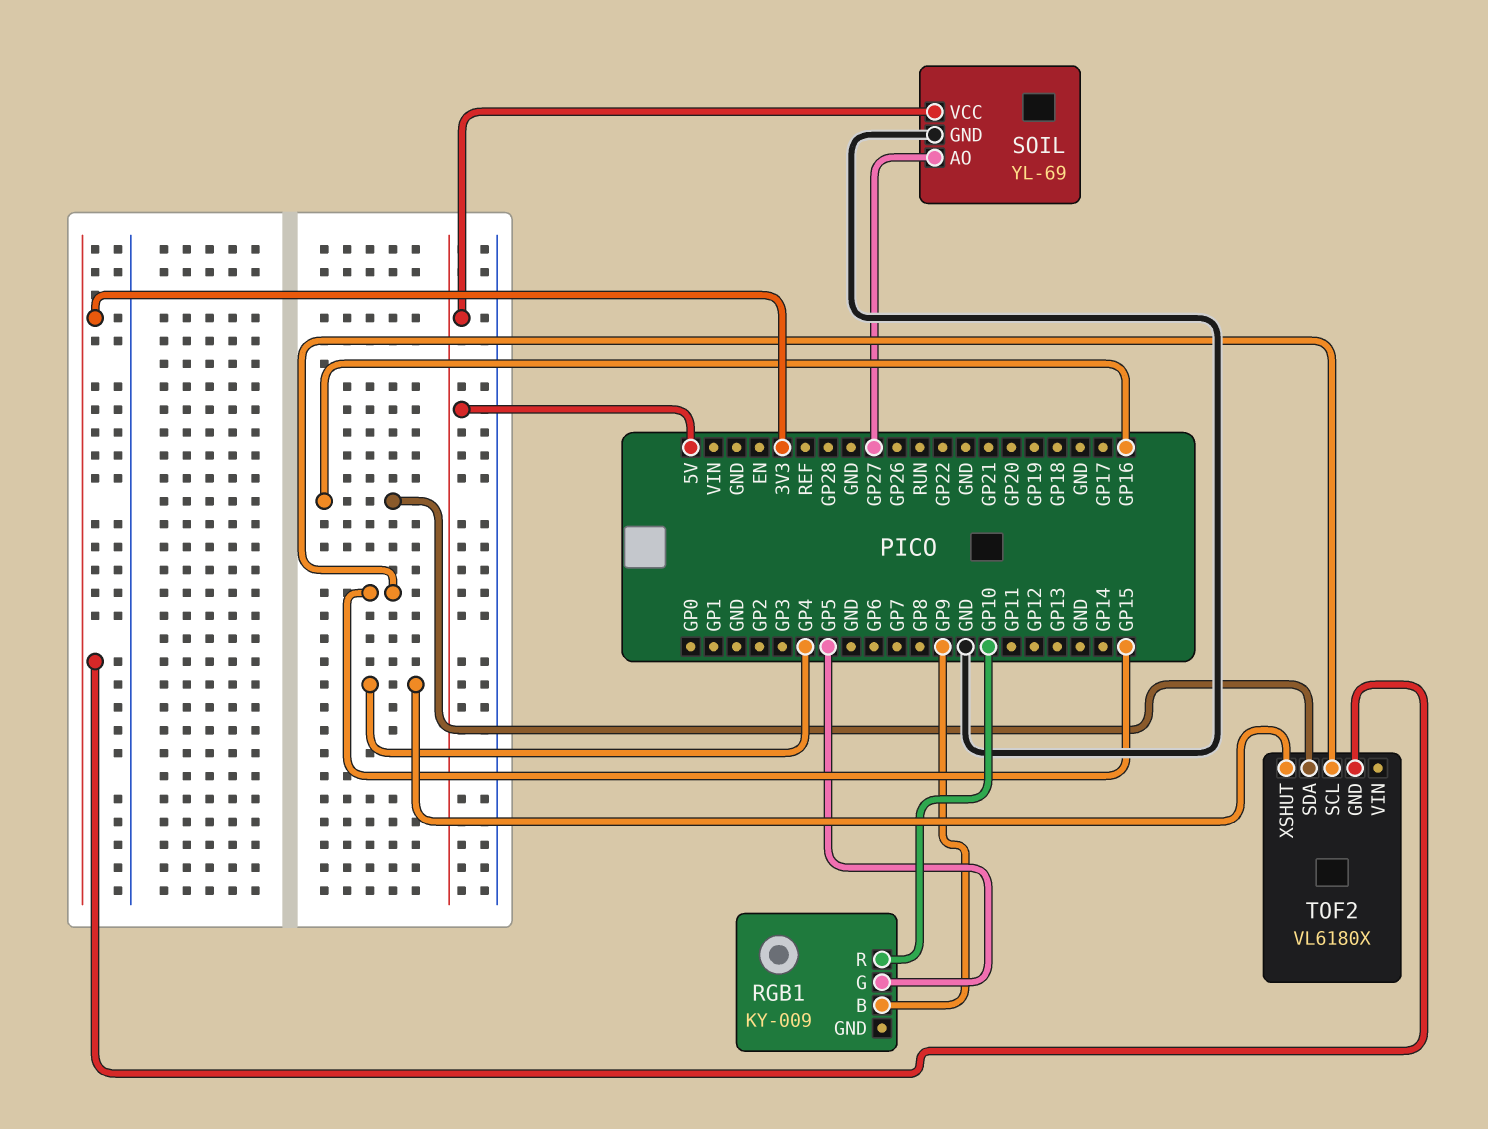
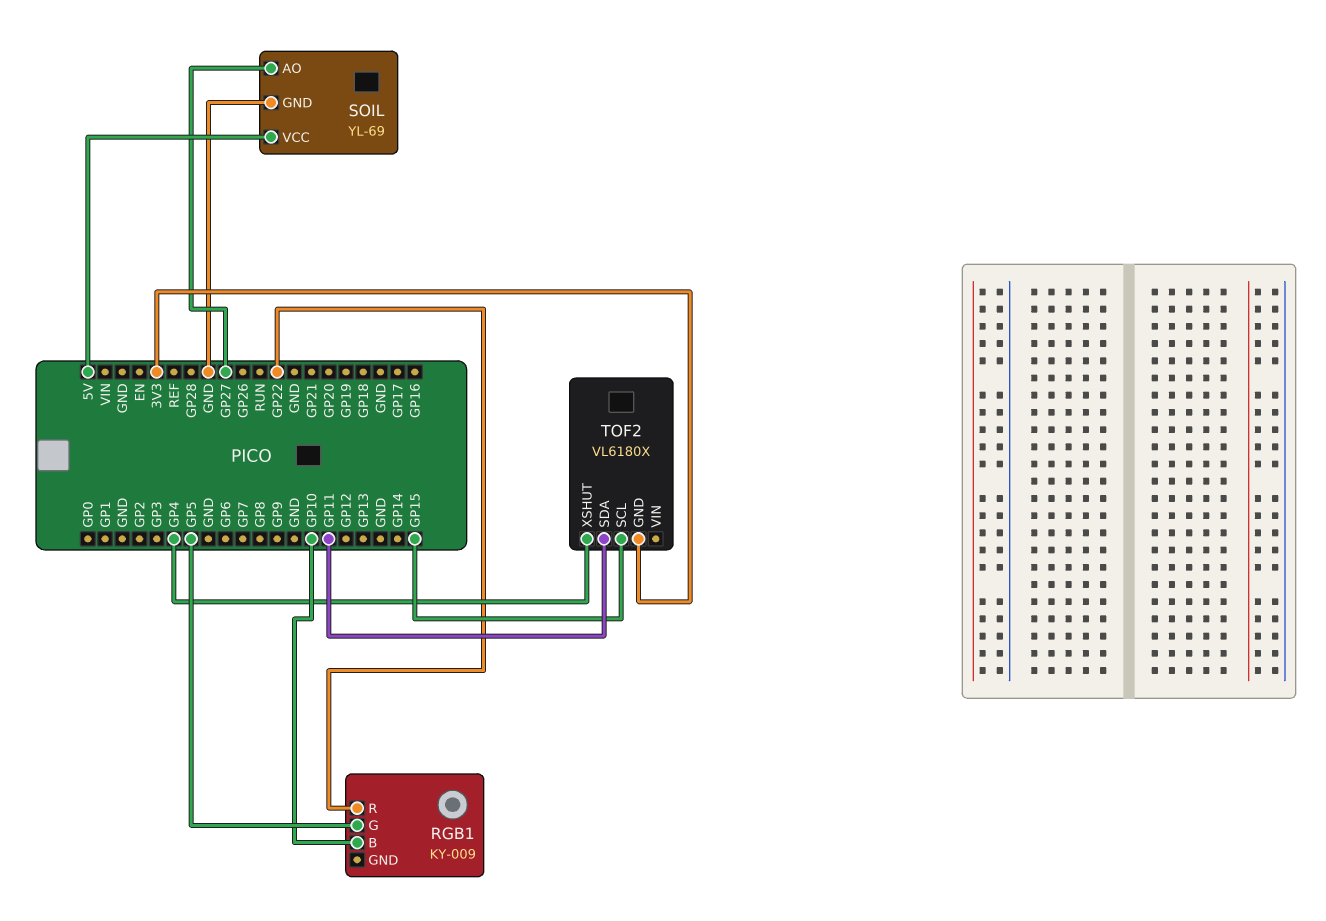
RGB1 pin B: GP9 -> GP10
RGB1 pin R: GP10 -> GP22
TOF2 pin SDA: GP16 -> GP11

